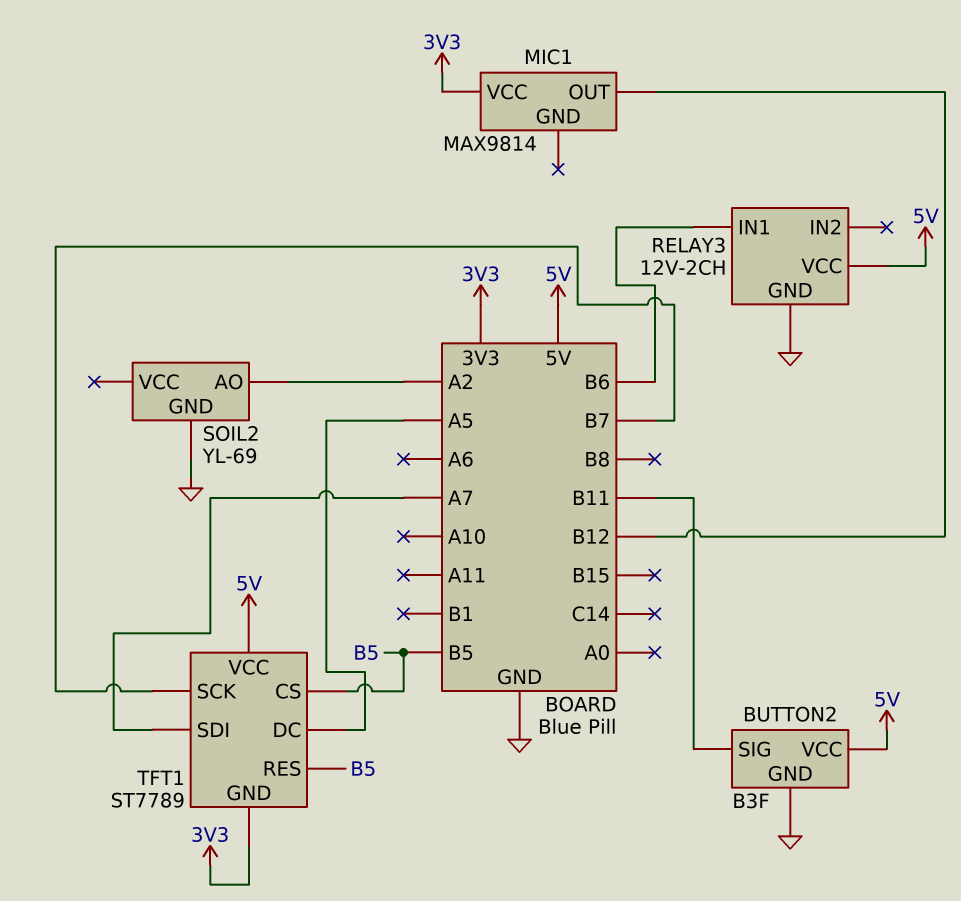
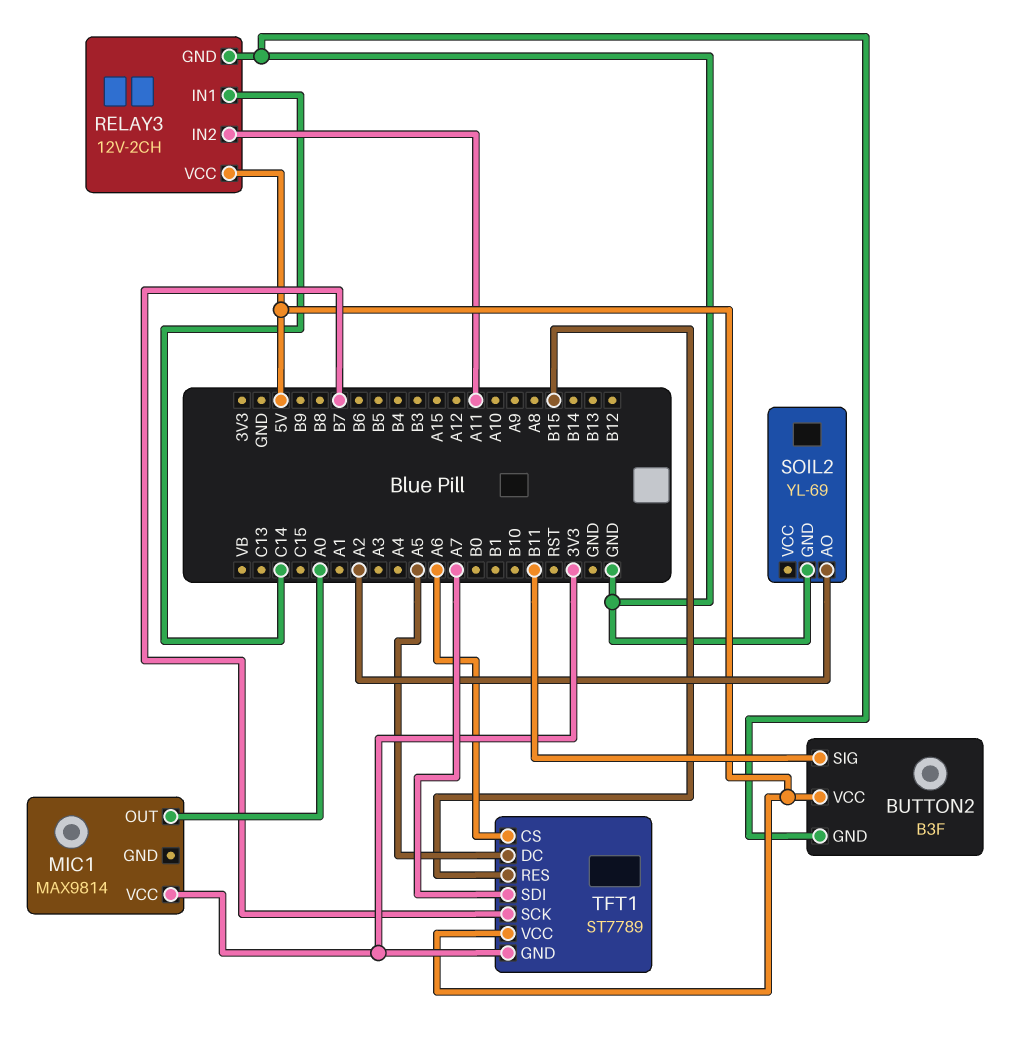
MIC1 pin OUT: B12 -> A0
RELAY3 pin IN1: B6 -> C14
RELAY3 pin IN2: none -> A11
TFT1 pin CS: B5 -> A6
TFT1 pin RES: B5 -> B15

